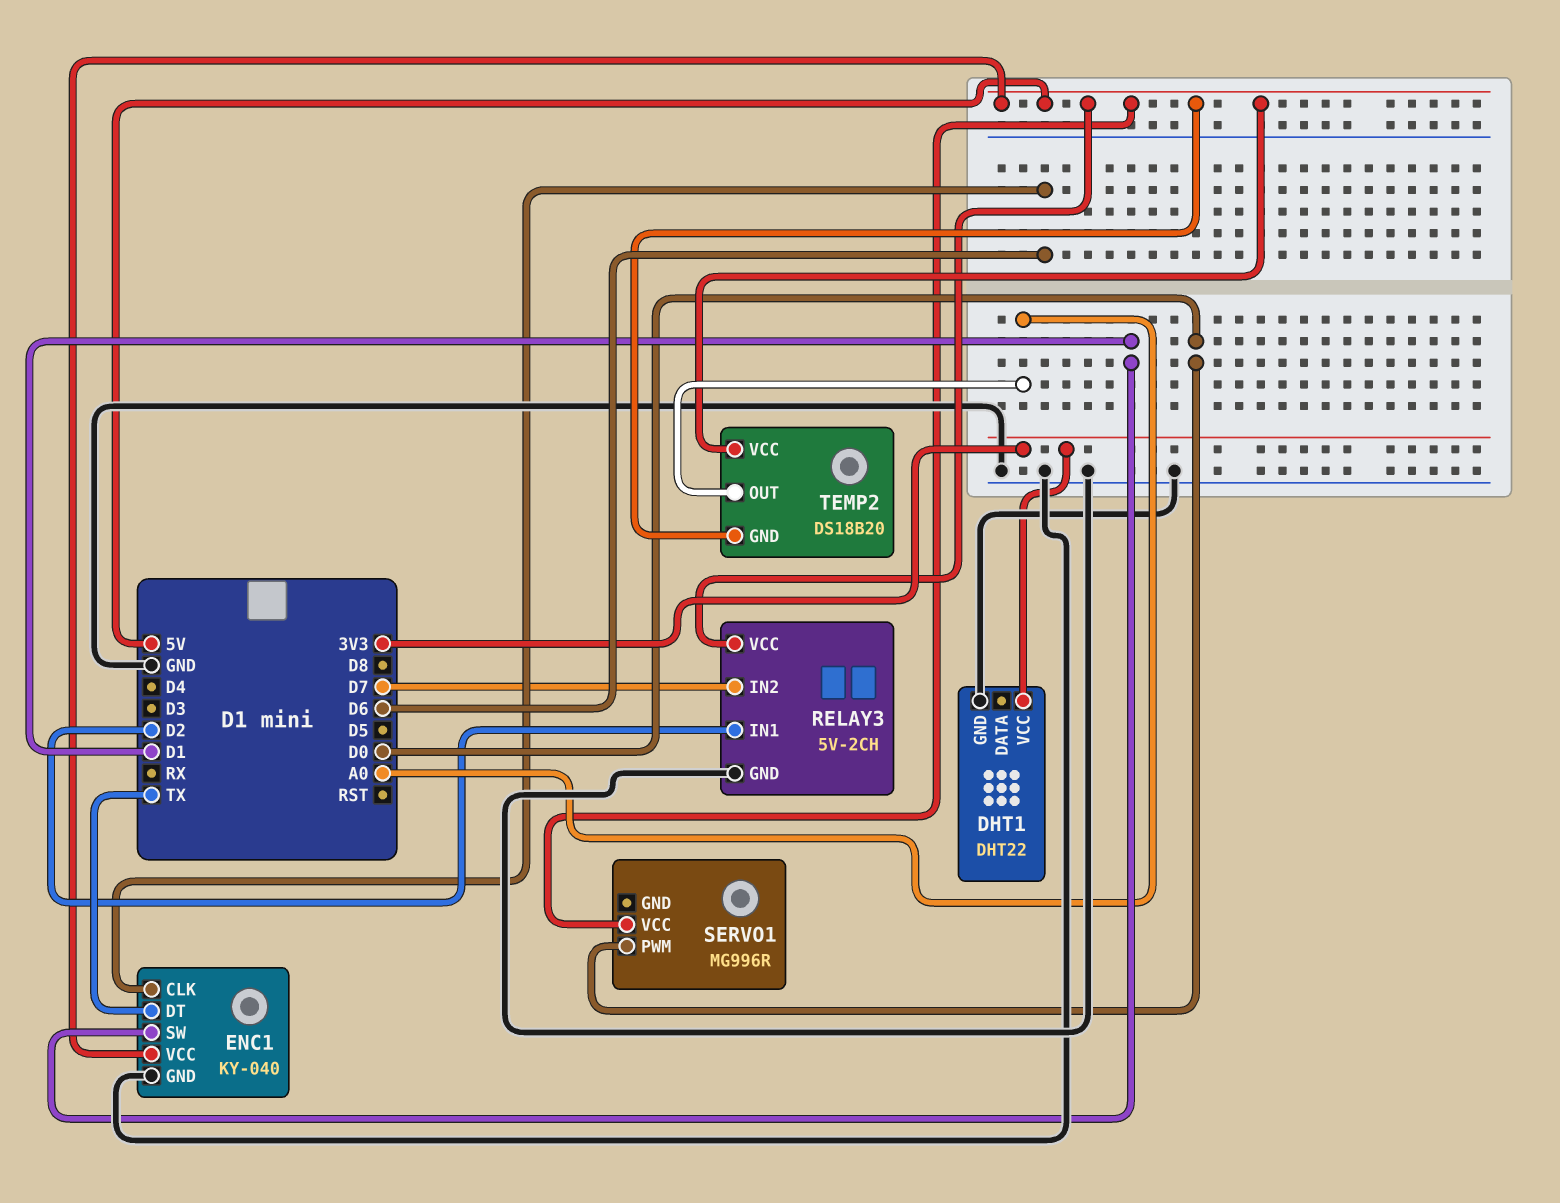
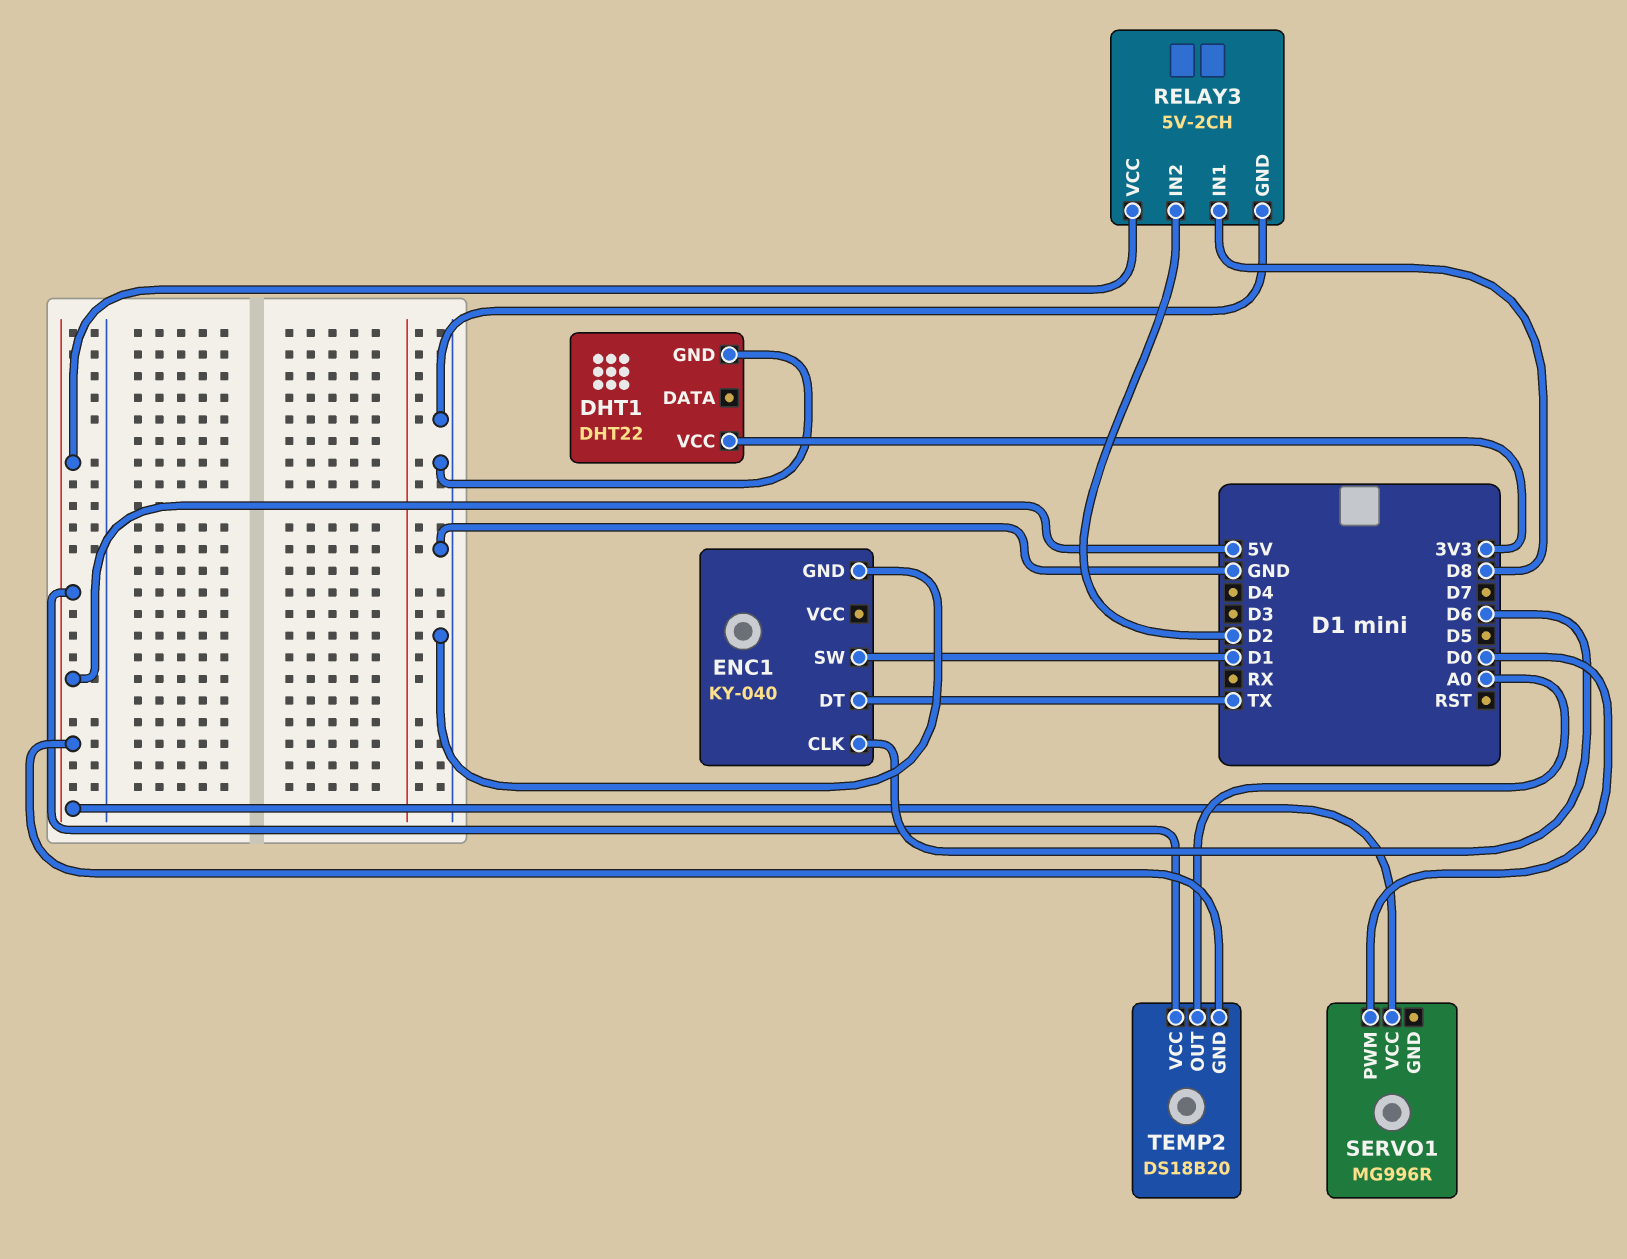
ENC1 pin VCC: 5V -> none
RELAY3 pin IN1: D2 -> D8
RELAY3 pin IN2: D7 -> D2

